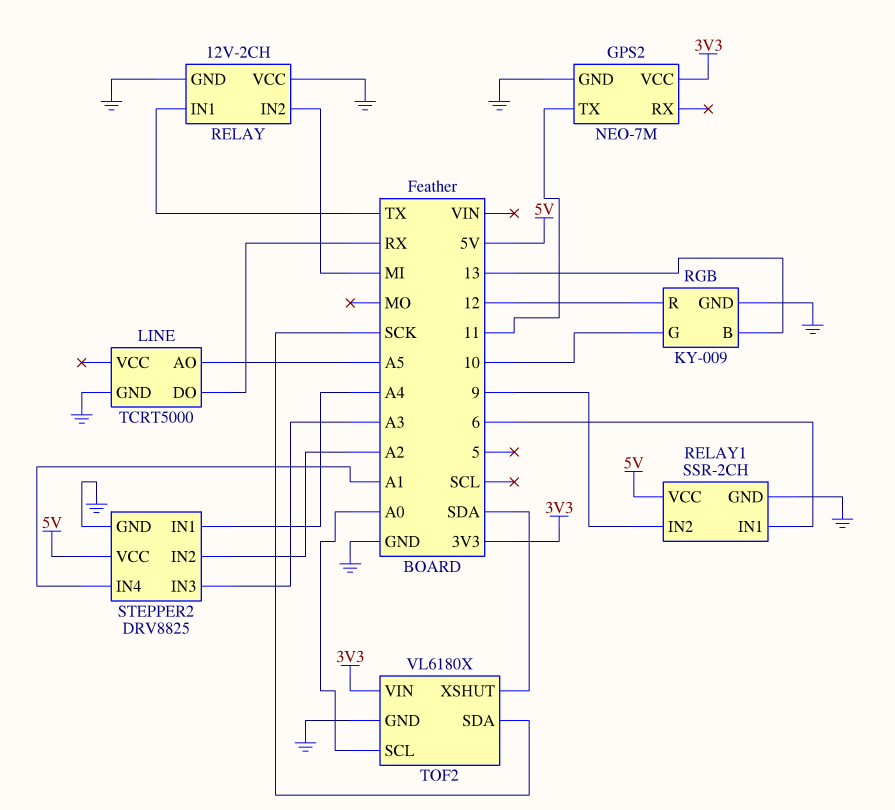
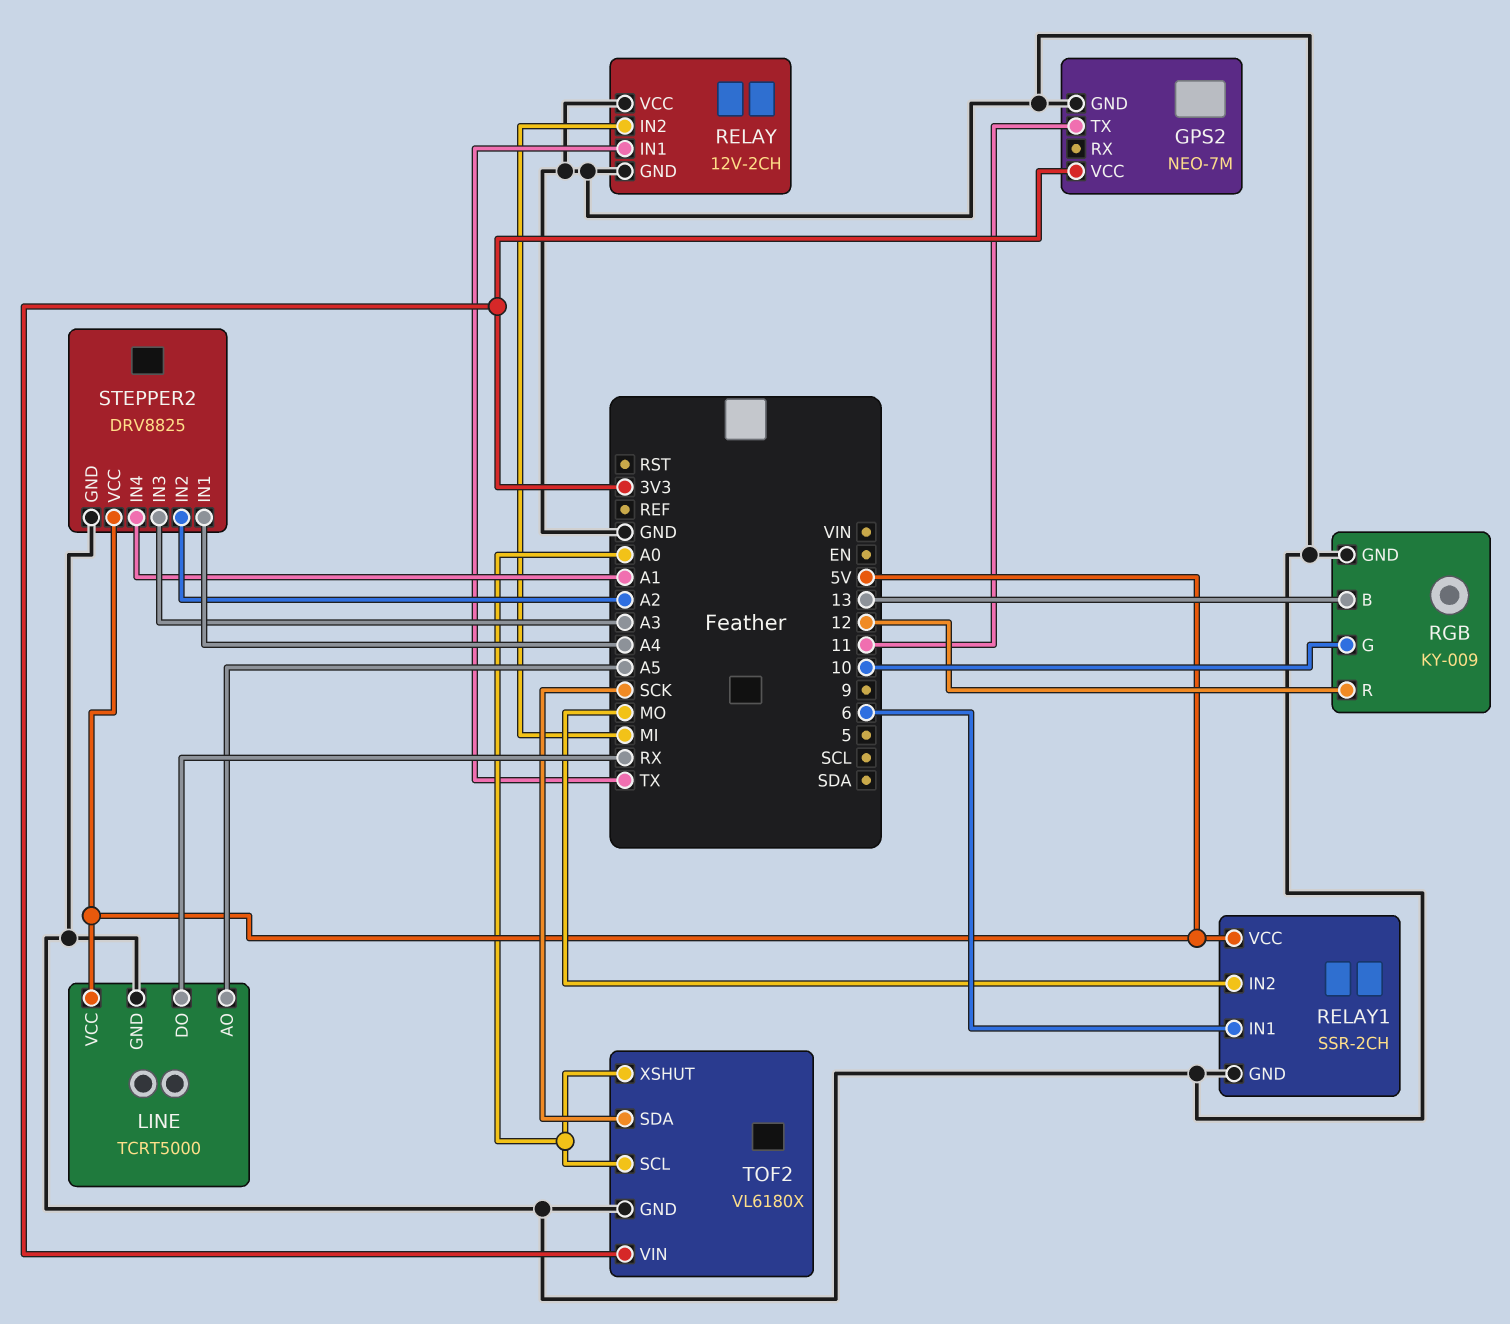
LINE pin VCC: none -> 5V
RELAY1 pin IN2: 9 -> MO
TOF2 pin XSHUT: SDA -> A0

